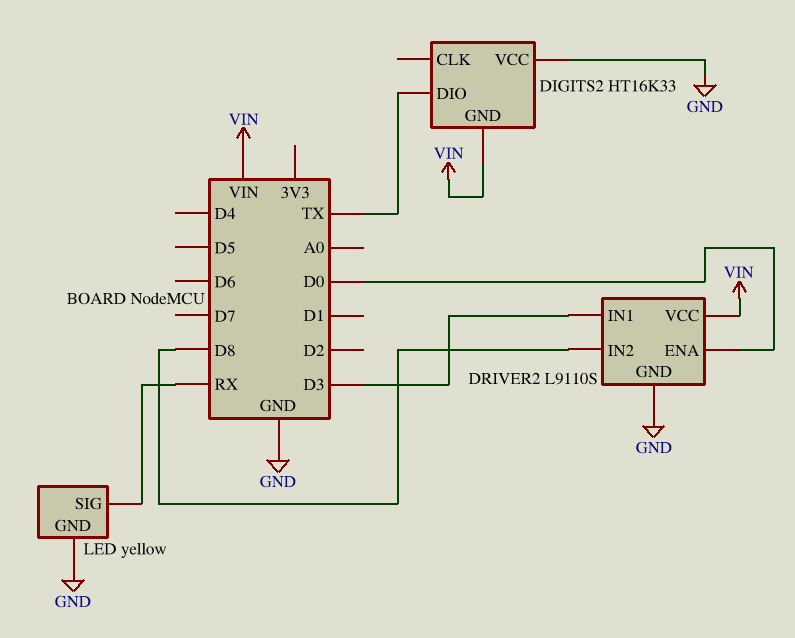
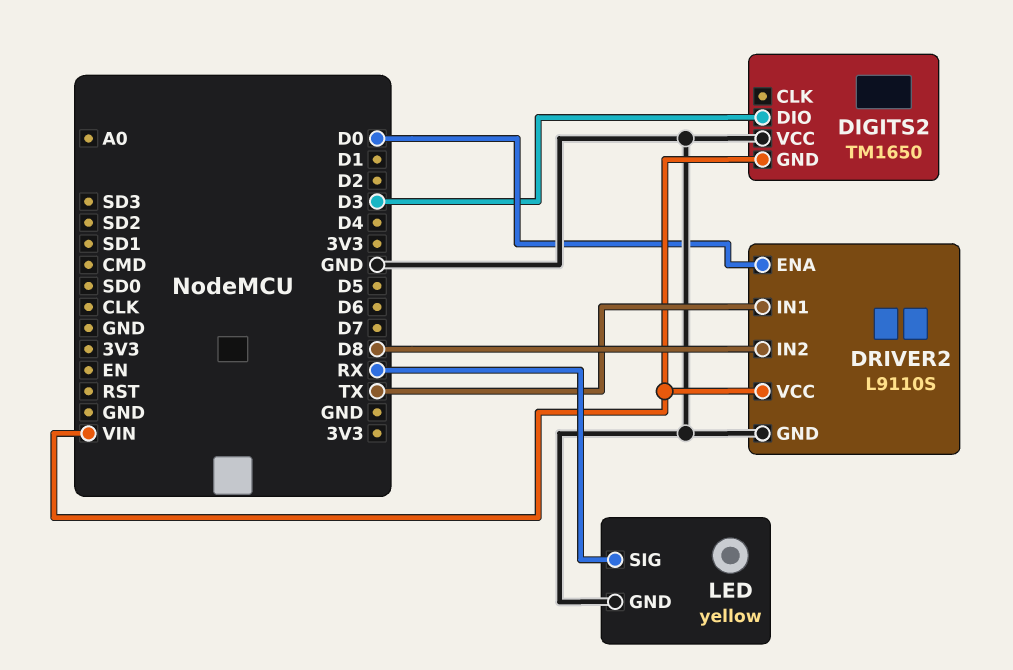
DIGITS2: HT16K33 -> TM1650
DIGITS2 pin DIO: TX -> D3
DRIVER2 pin IN1: D3 -> TX

